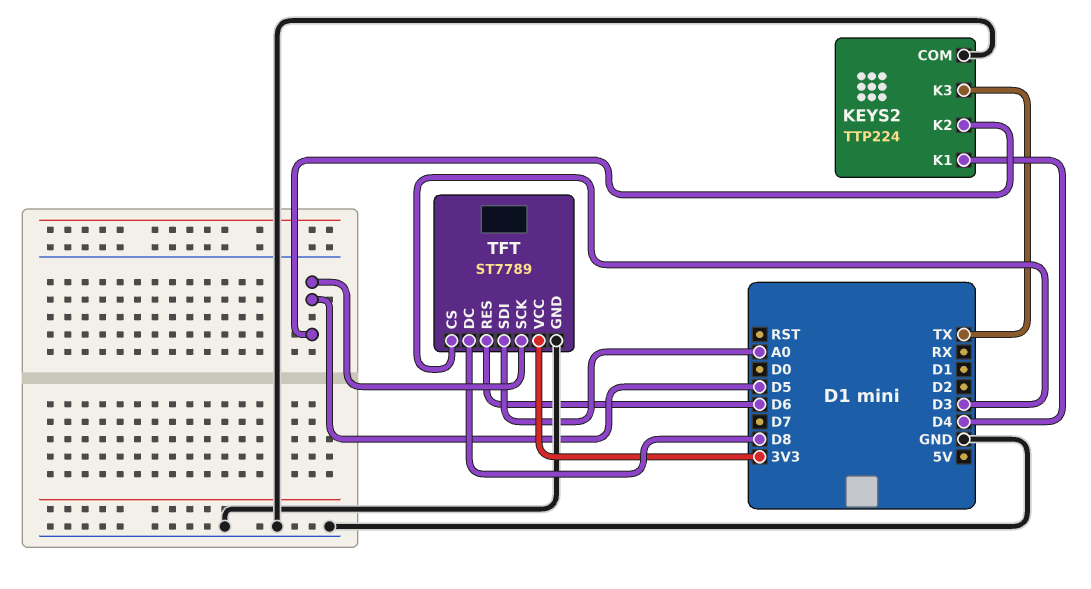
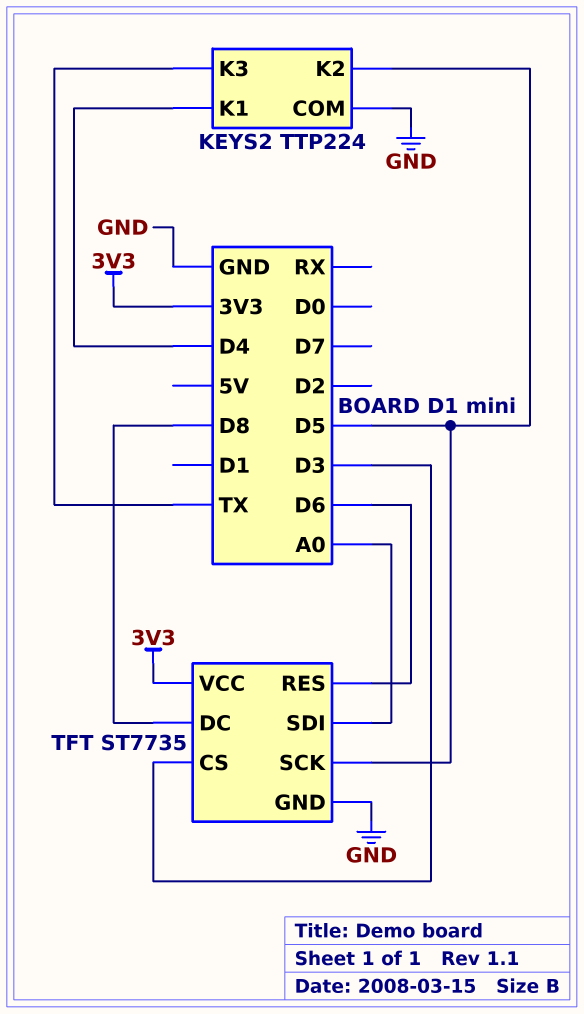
TFT: ST7789 -> ST7735

